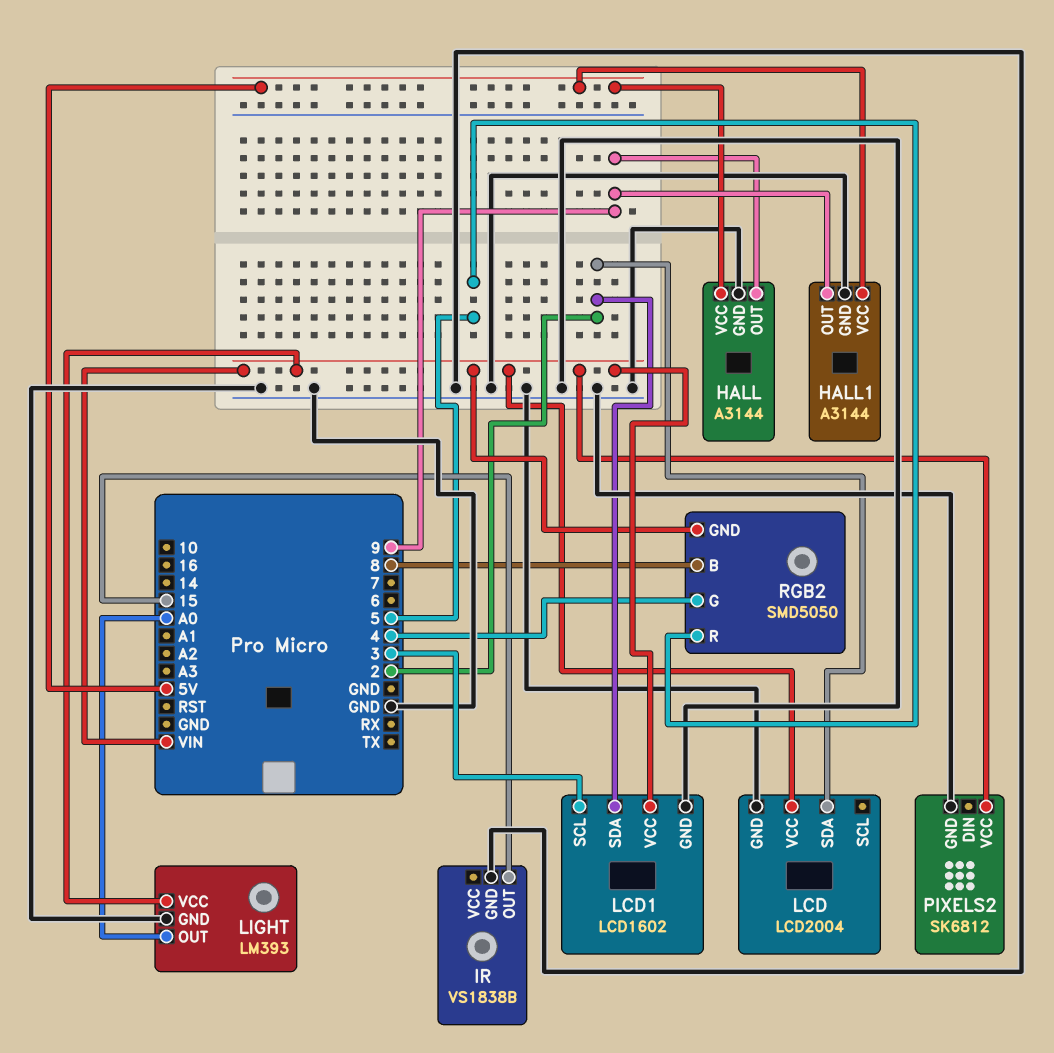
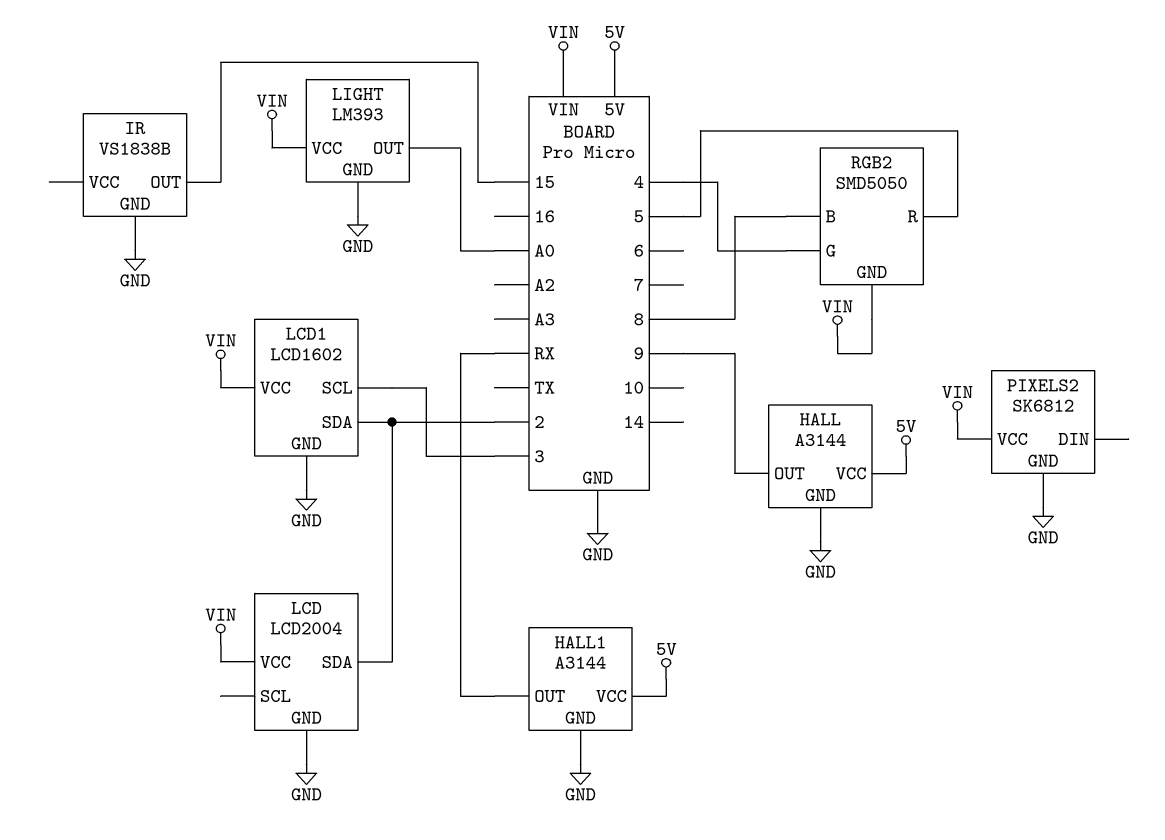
HALL1 pin OUT: 9 -> RX

